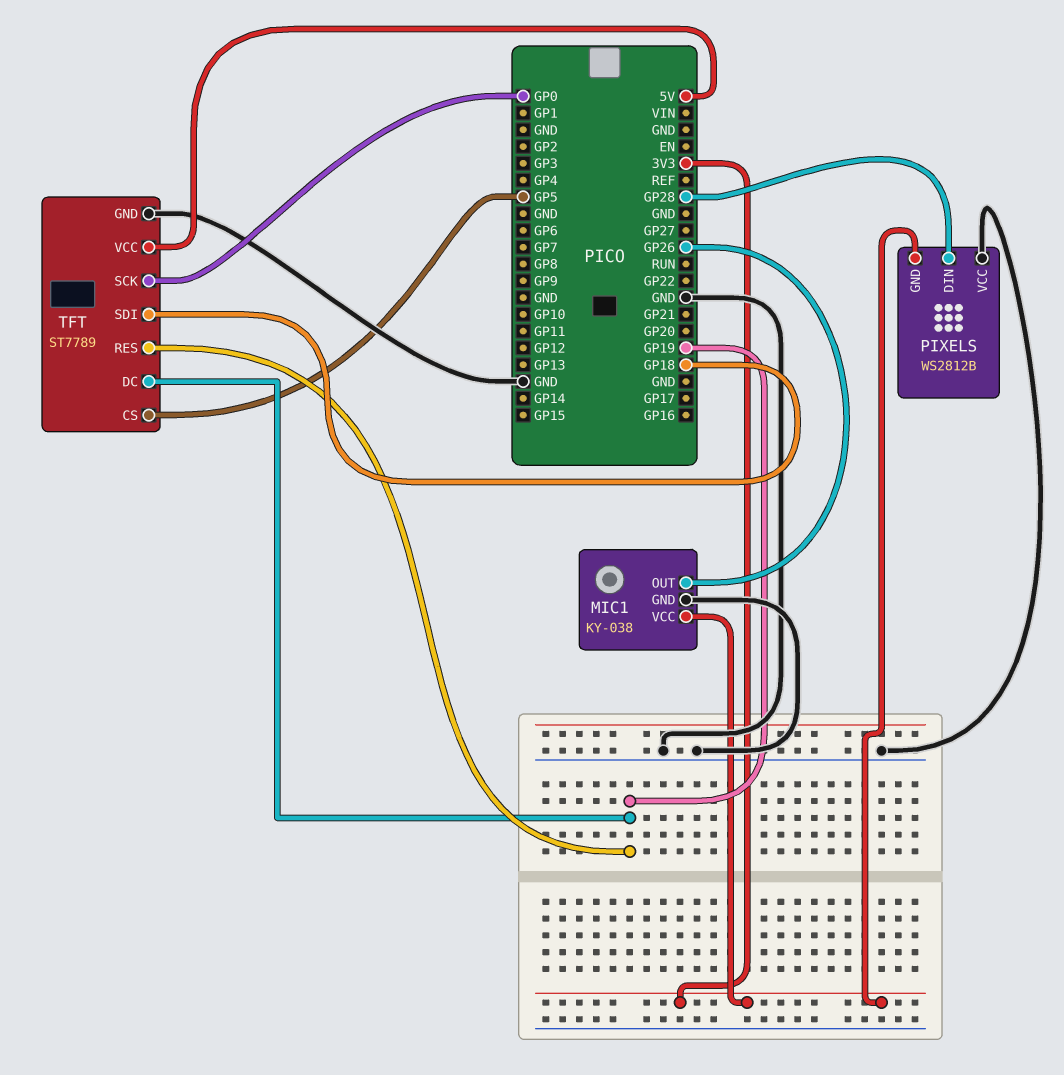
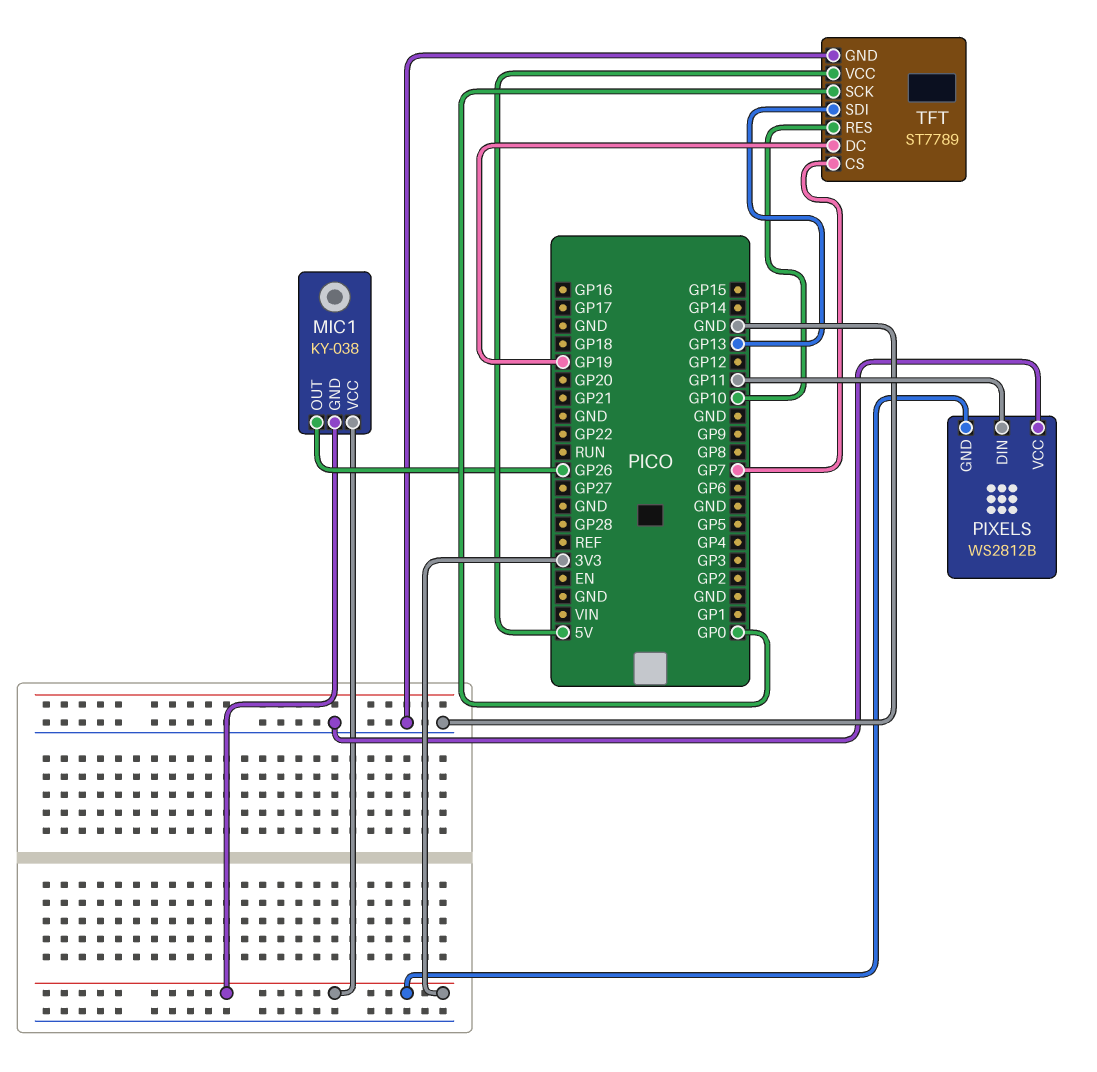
MIC1 pin GND: GND -> 3V3
PIXELS pin DIN: GP28 -> GP11
TFT pin CS: GP5 -> GP7
TFT pin RES: GP19 -> GP10
TFT pin SDI: GP18 -> GP13

